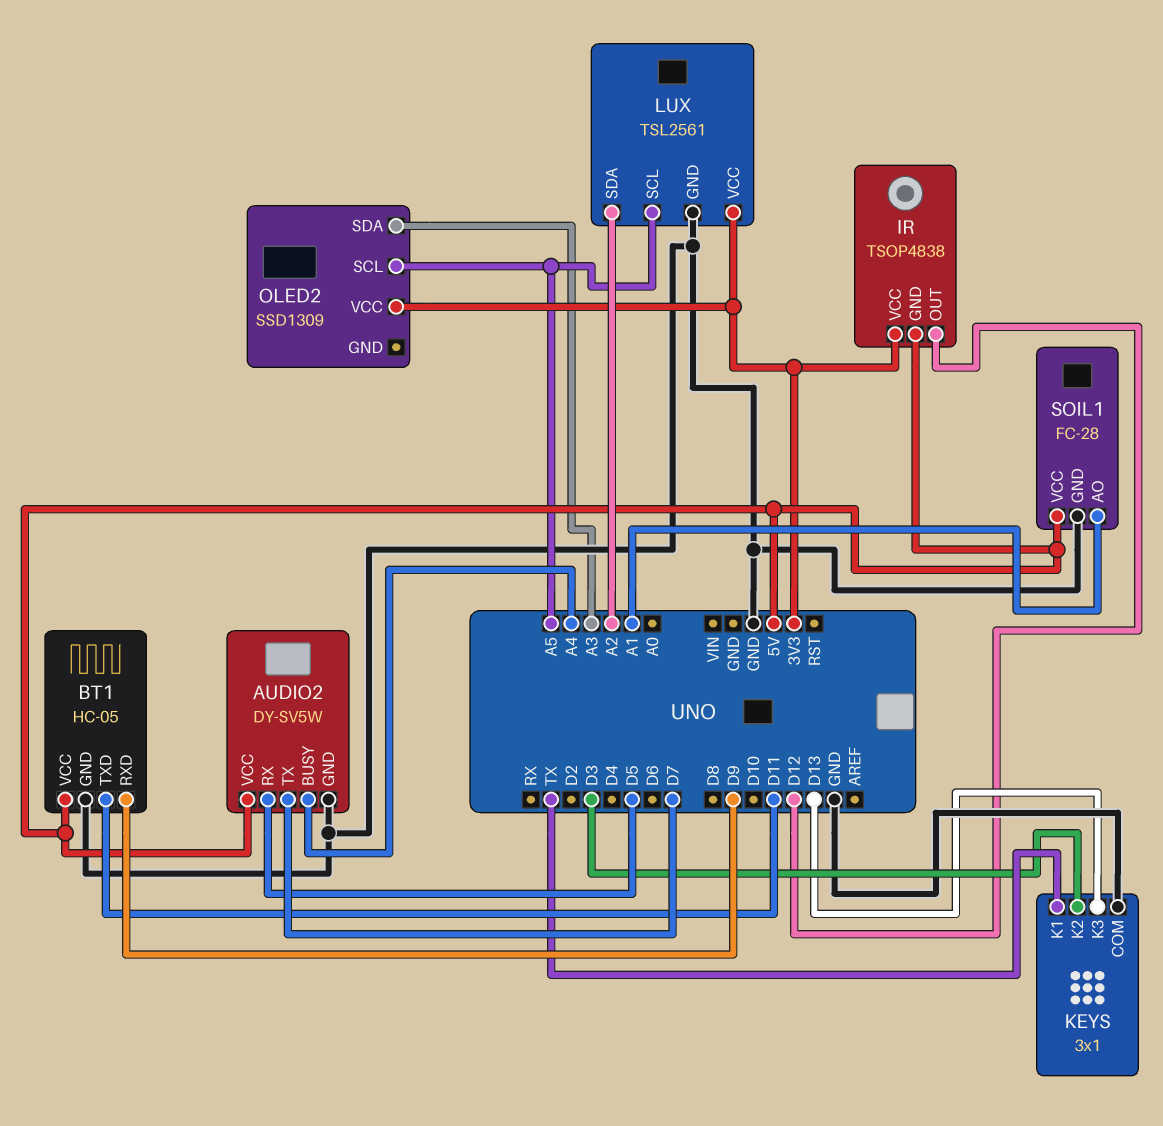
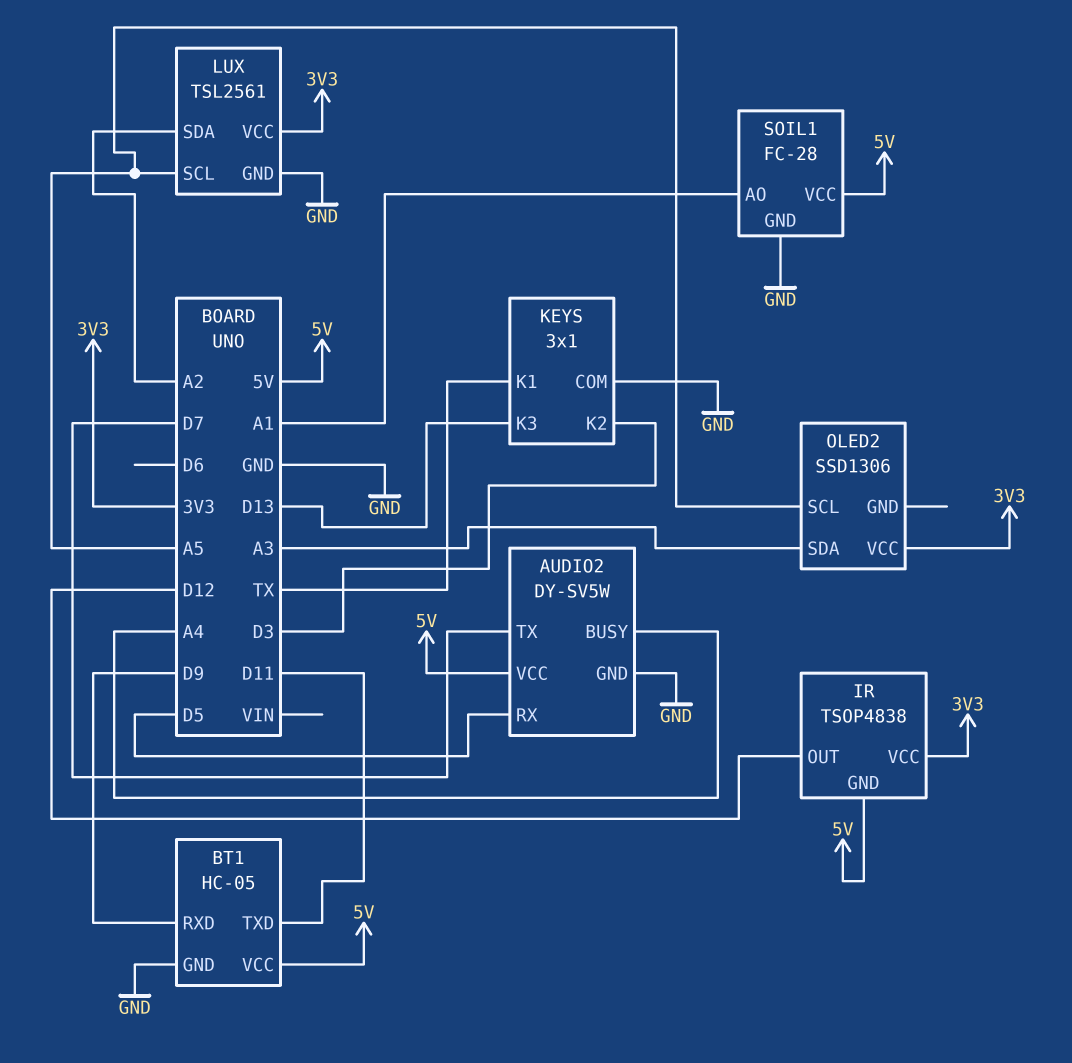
OLED2: SSD1309 -> SSD1306

